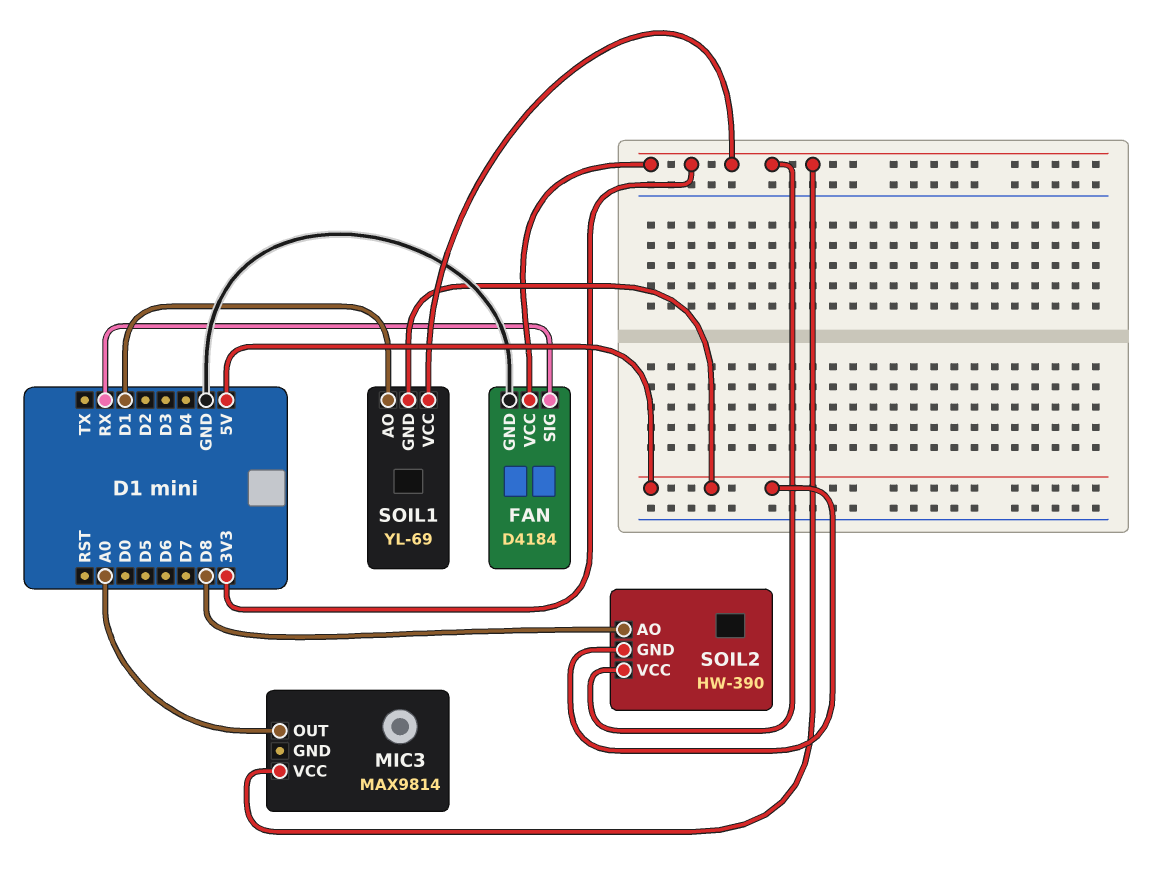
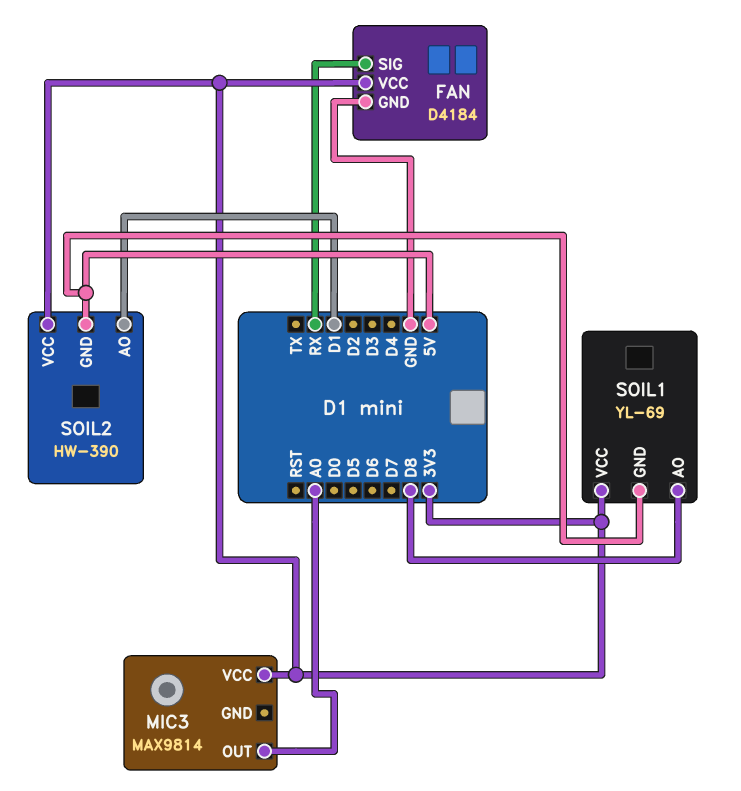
SOIL1 pin AO: D1 -> D8
SOIL2 pin AO: D8 -> D1

